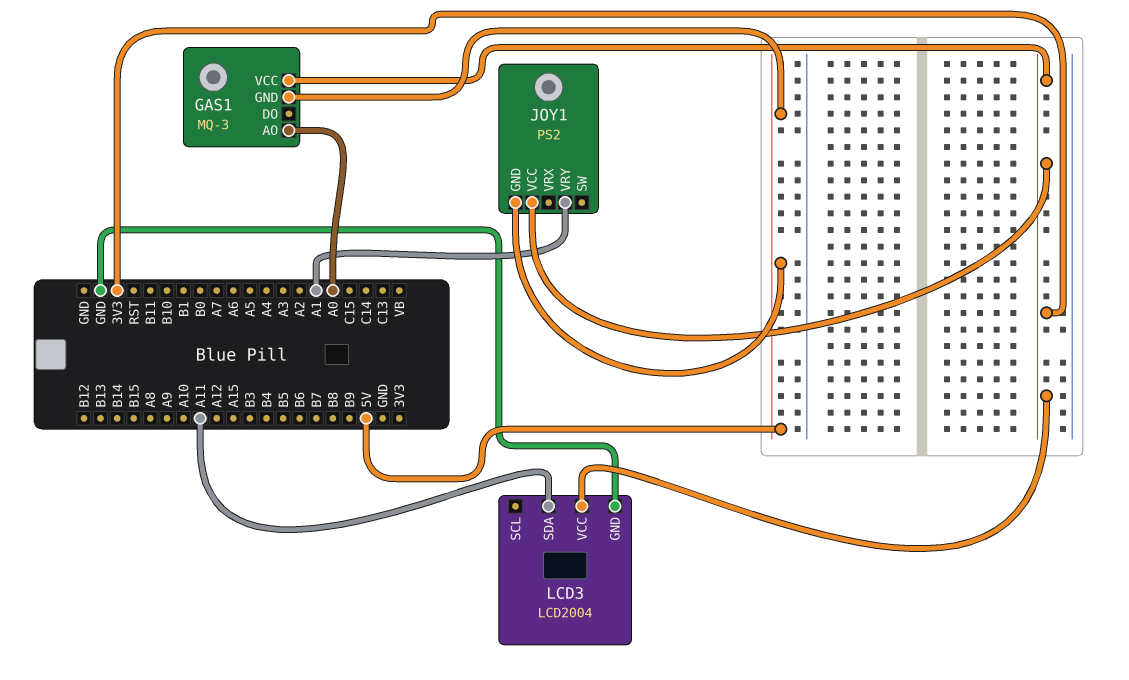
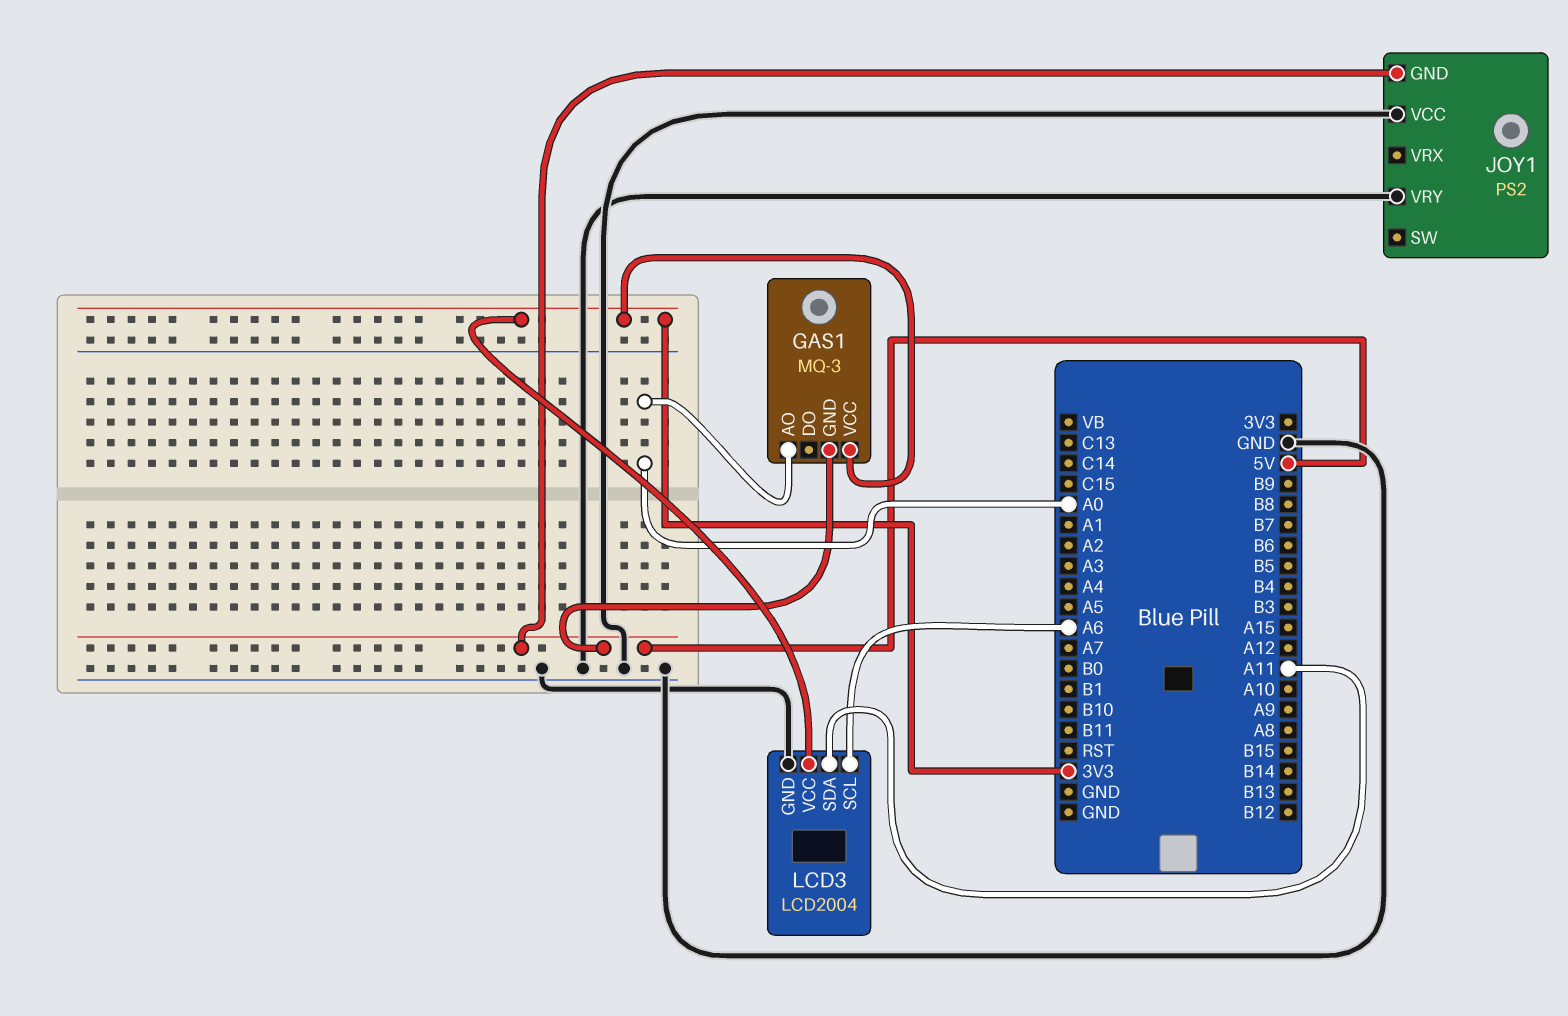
JOY1 pin VCC: 3V3 -> GND
JOY1 pin VRY: A1 -> GND
LCD3 pin SCL: none -> A6

